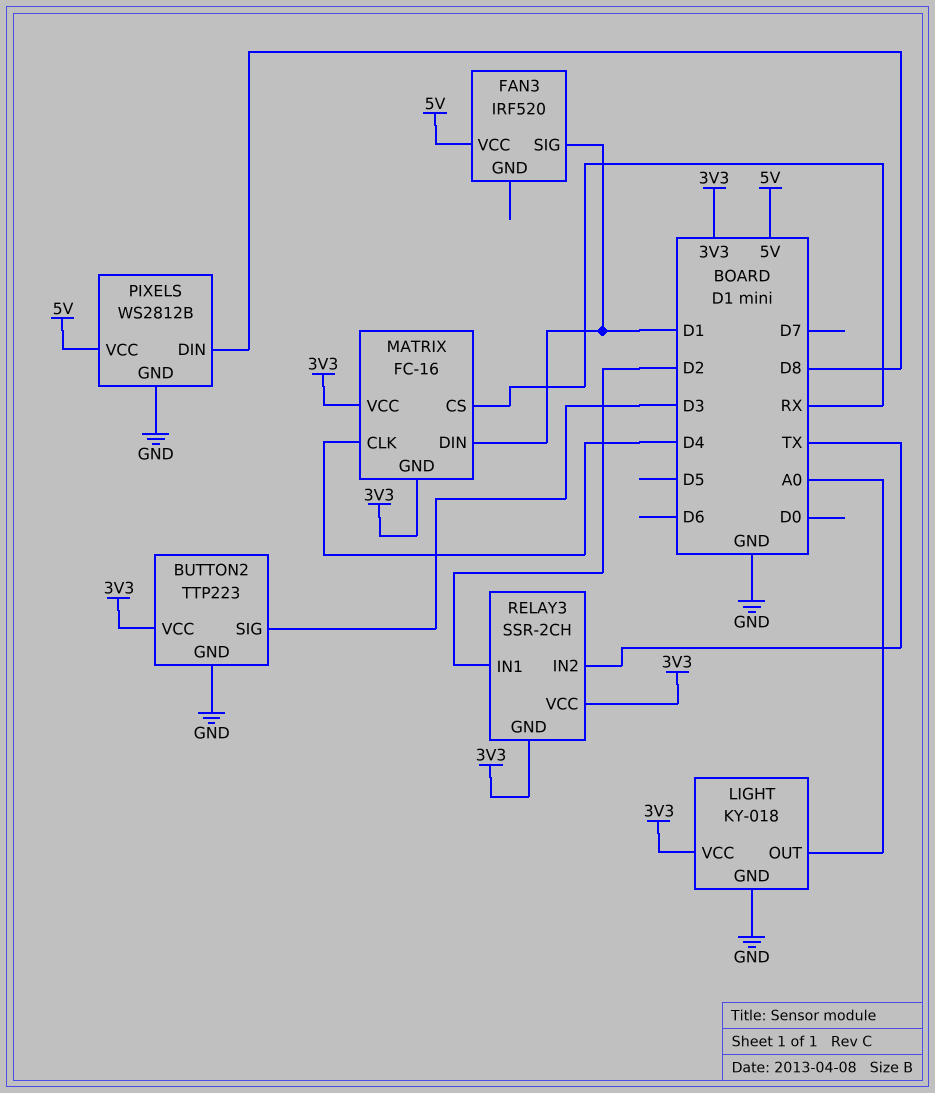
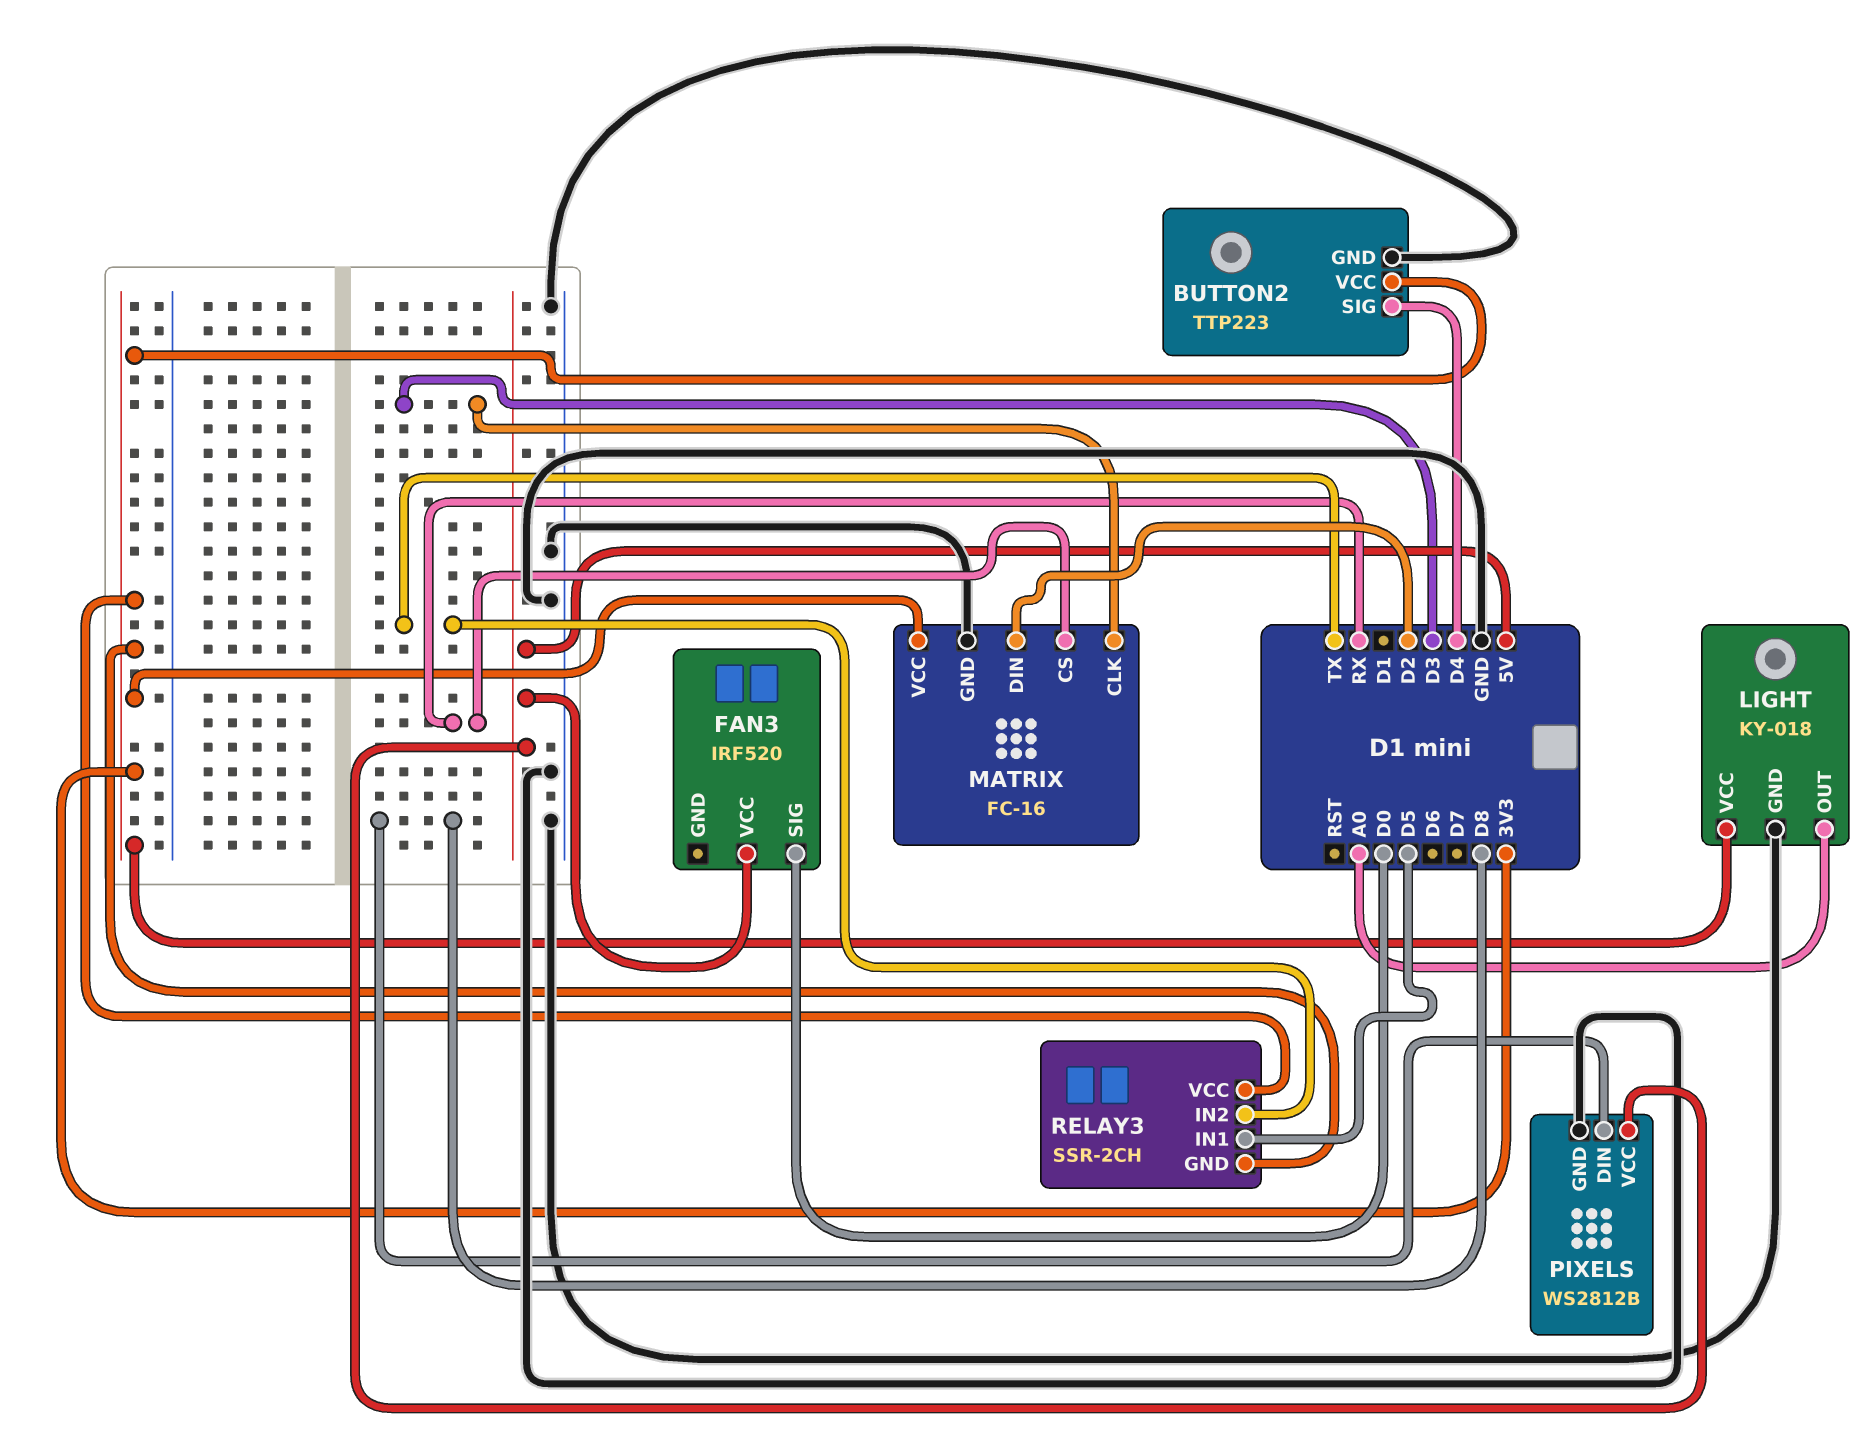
BUTTON2 pin SIG: D3 -> D4
FAN3 pin SIG: D1 -> D0
MATRIX pin CLK: D4 -> D3
MATRIX pin DIN: D1 -> D2
MATRIX pin GND: 3V3 -> GND
RELAY3 pin IN1: D2 -> D5

